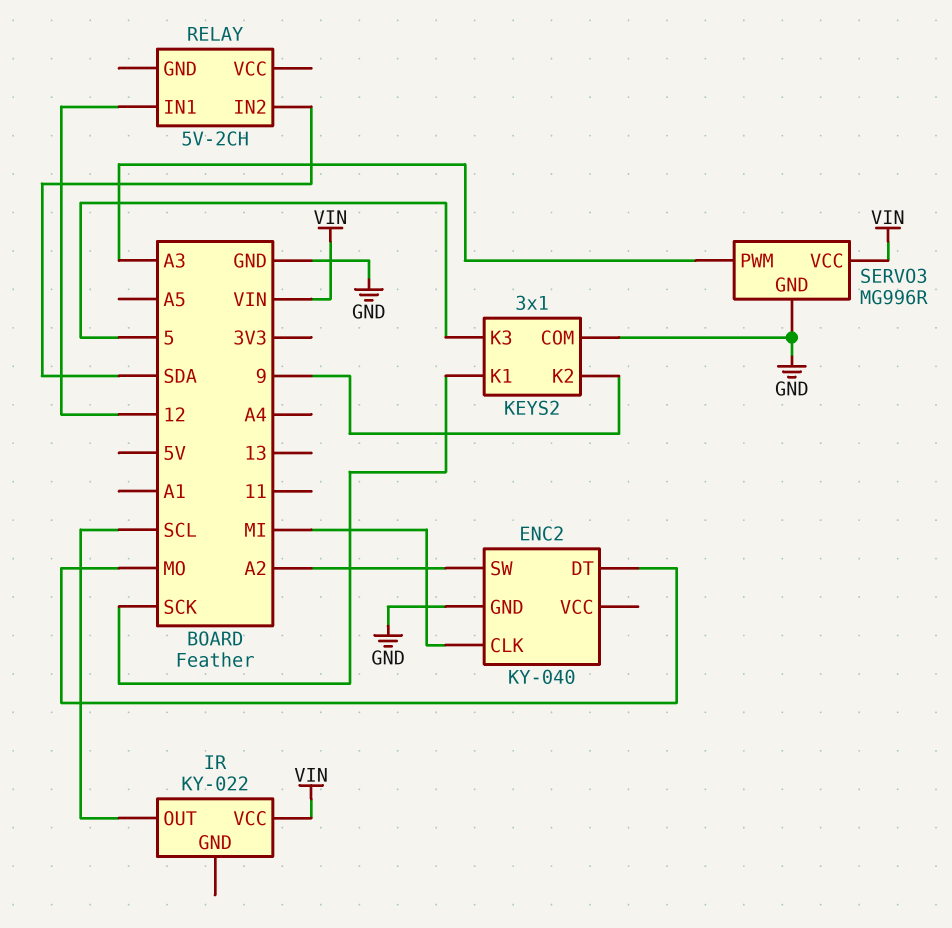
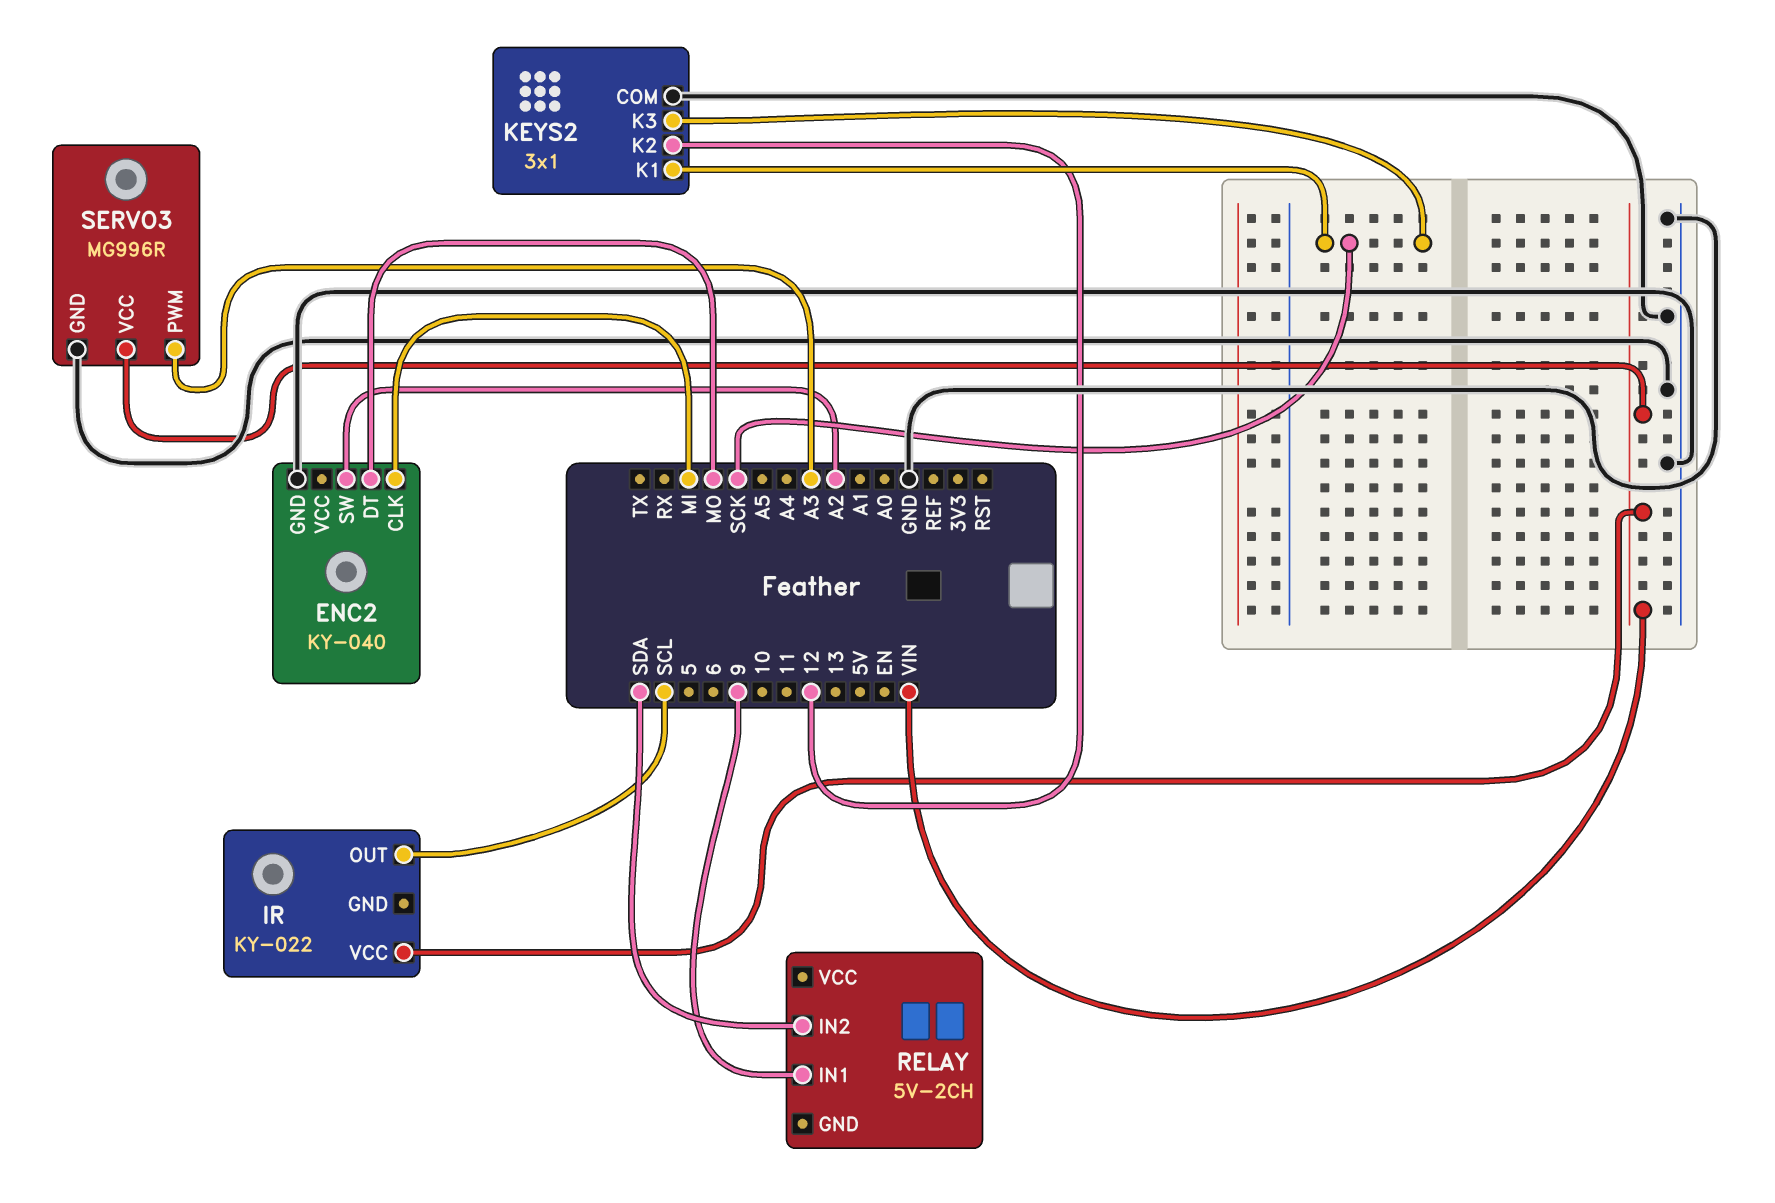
KEYS2 pin K2: 9 -> 12
KEYS2 pin K3: 5 -> SCK
RELAY pin IN1: 12 -> 9

